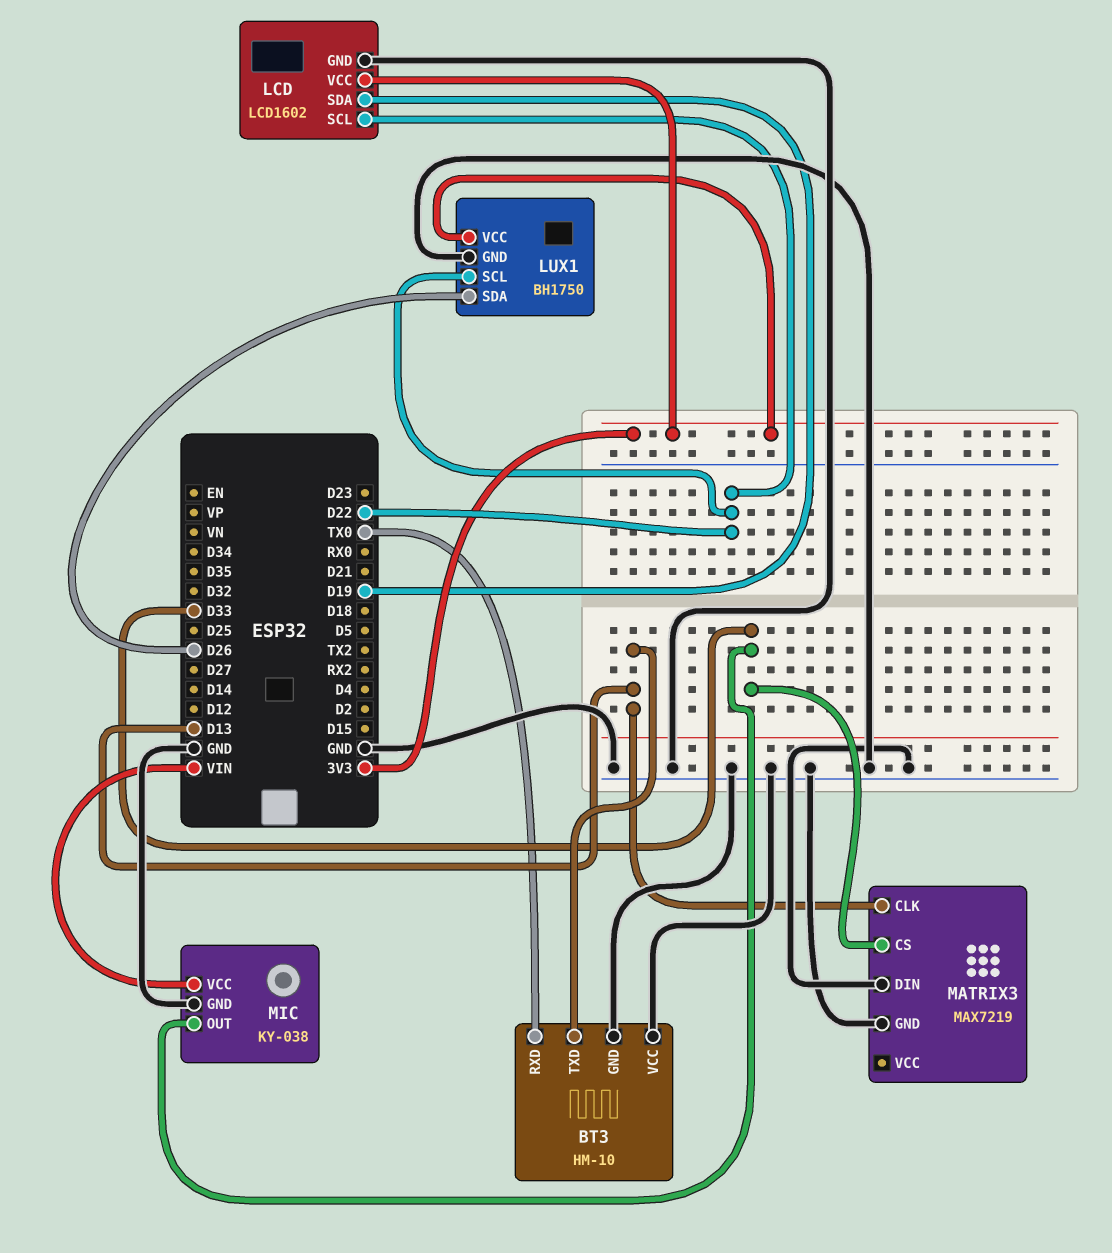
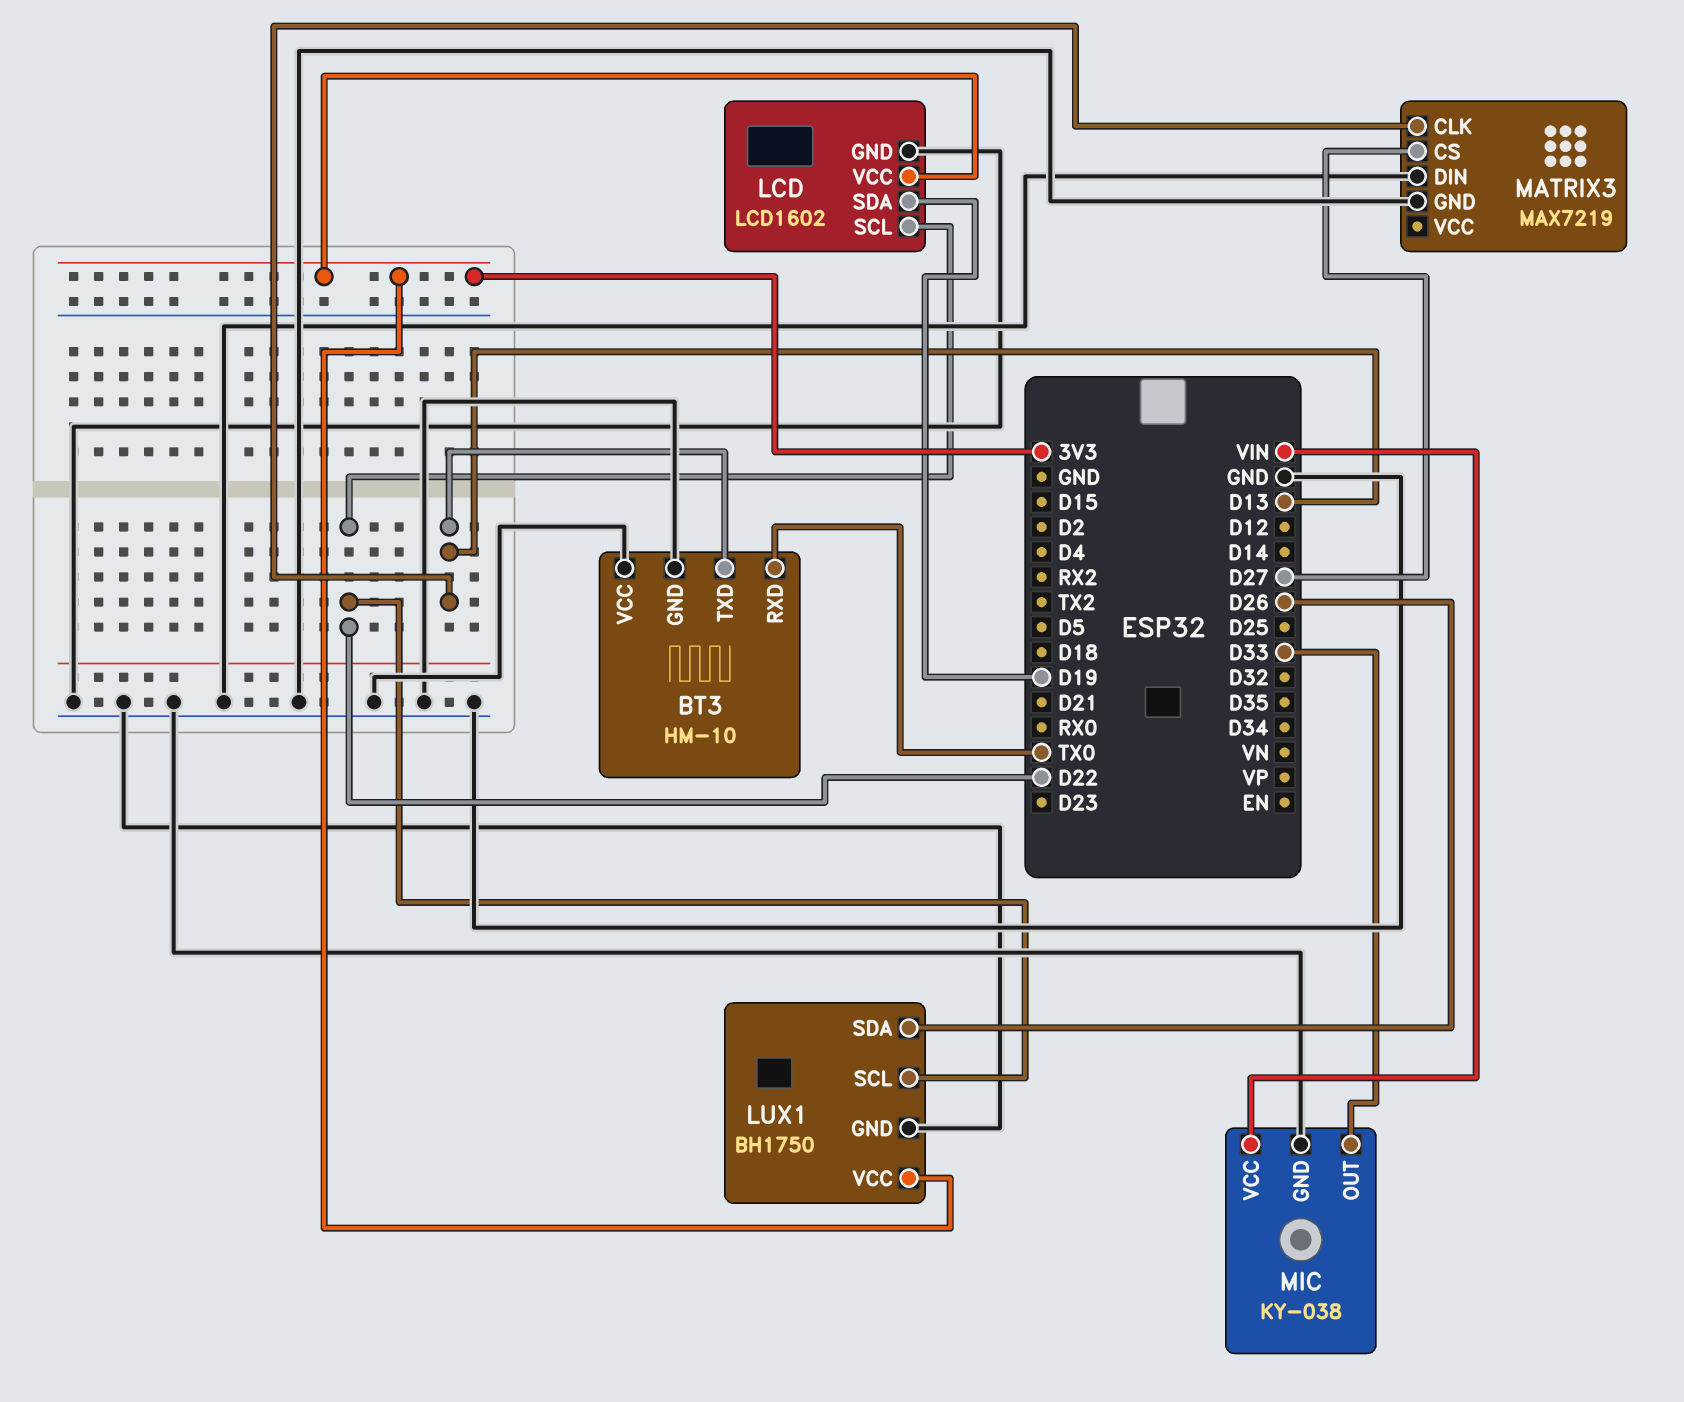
MATRIX3 pin CS: D33 -> D27

